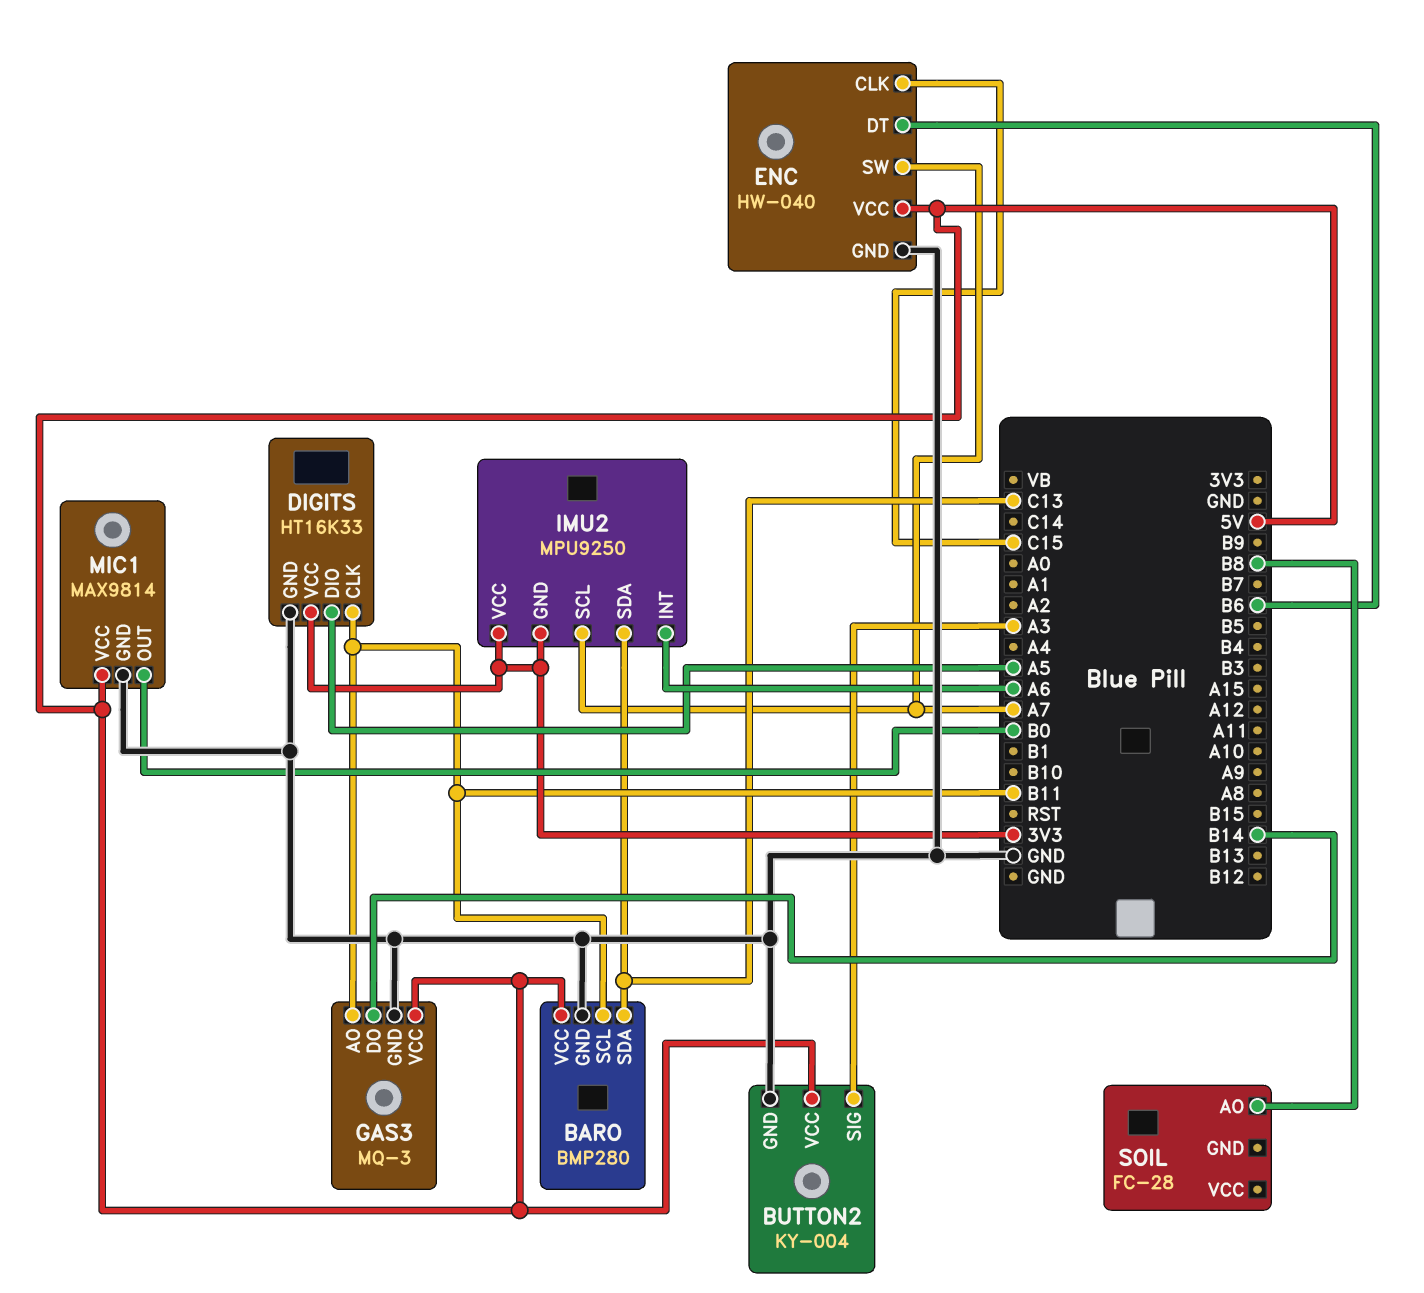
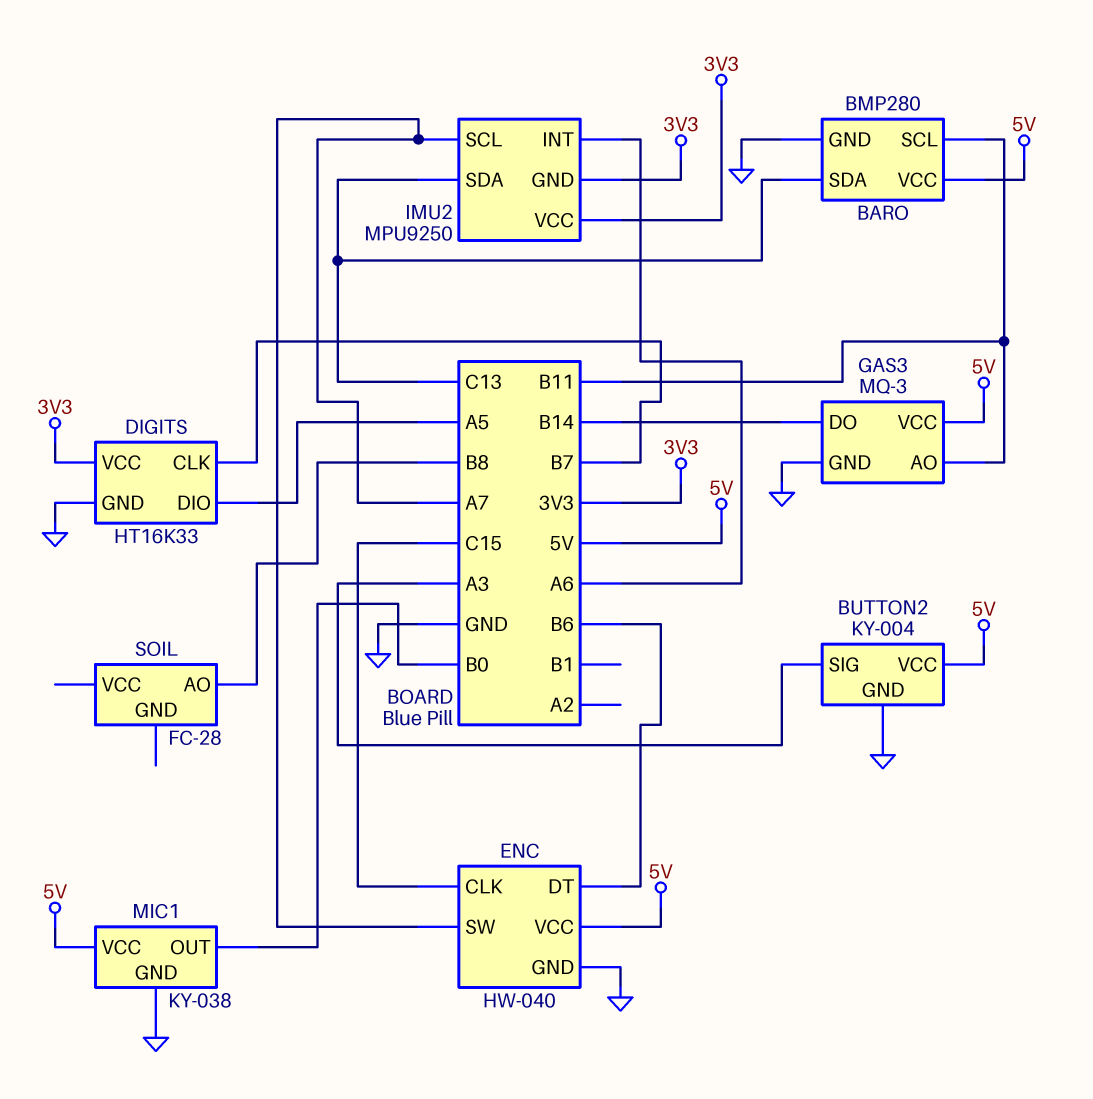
DIGITS pin CLK: B11 -> B7
MIC1: MAX9814 -> KY-038

